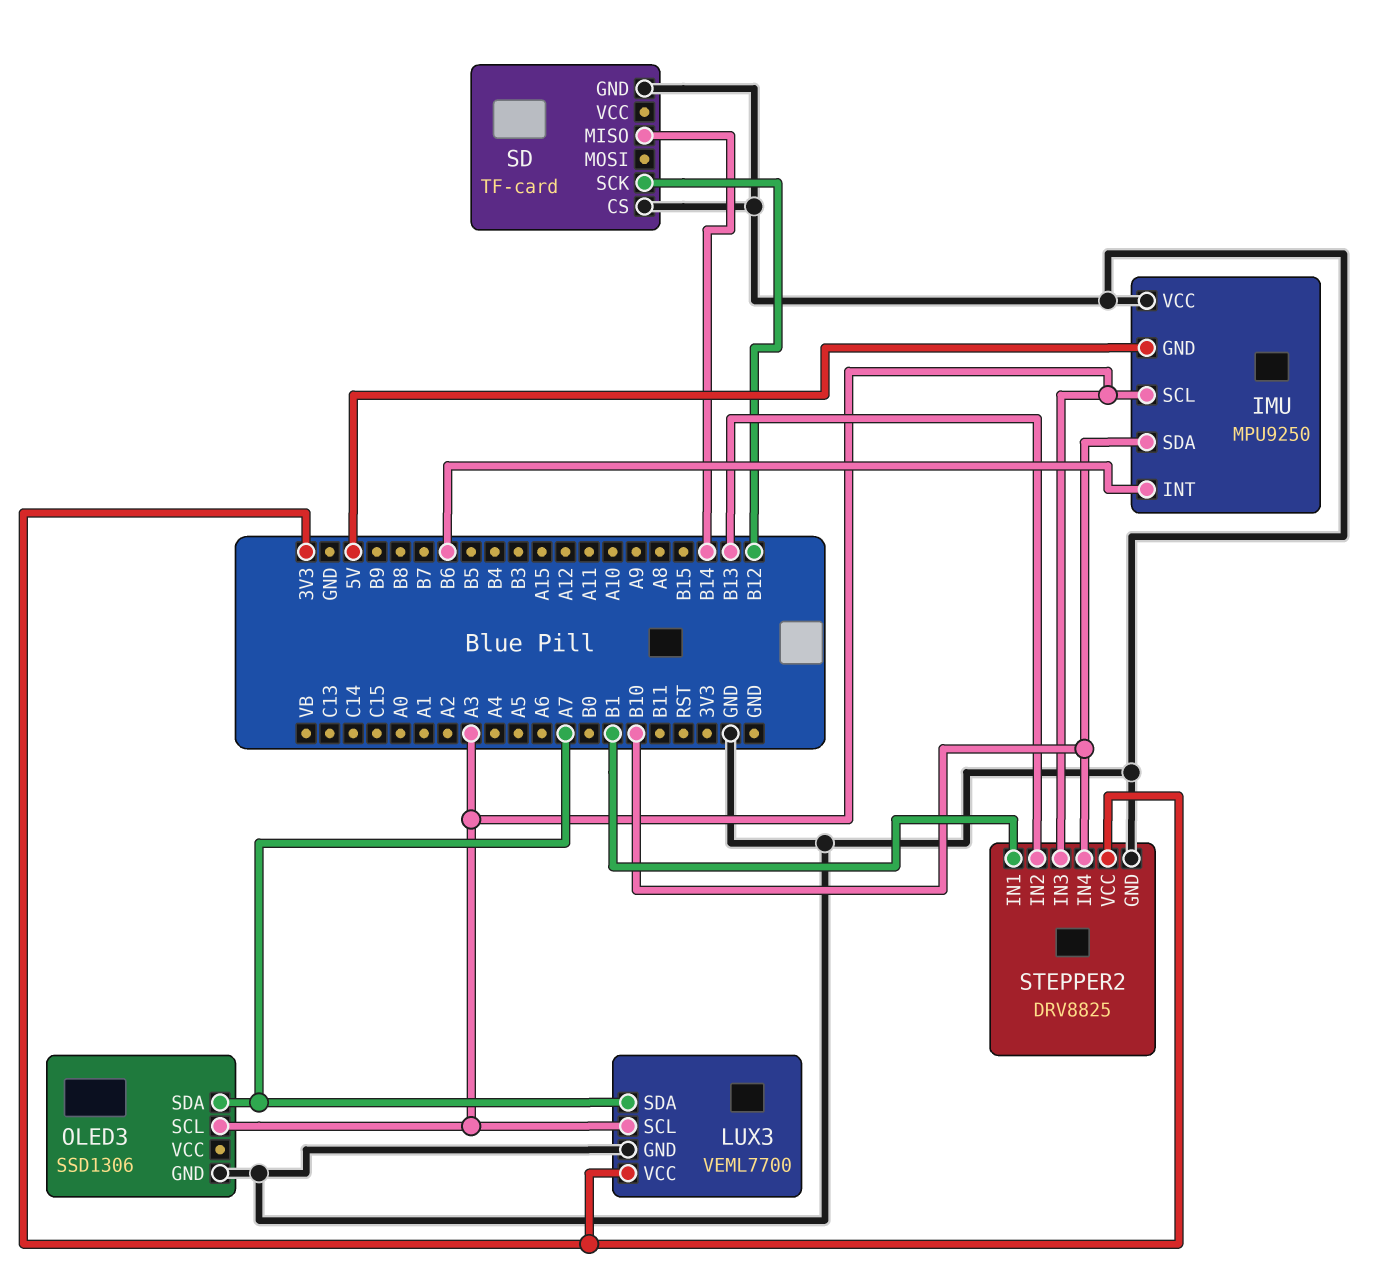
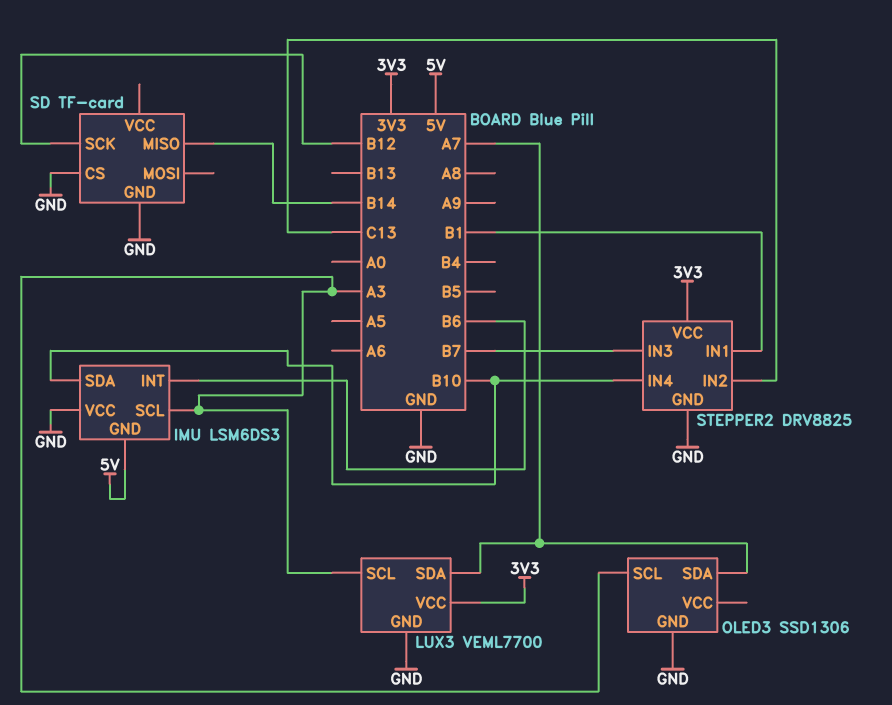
IMU: MPU9250 -> LSM6DS3
STEPPER2 pin IN2: B13 -> C13
STEPPER2 pin IN3: A3 -> B7

